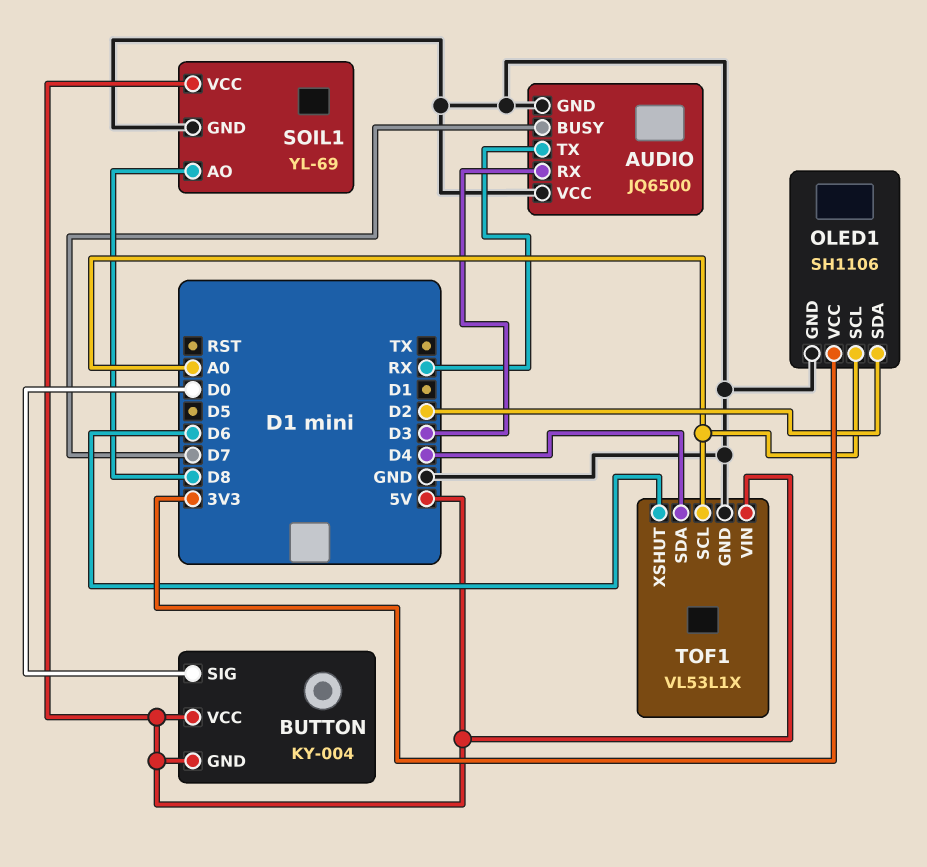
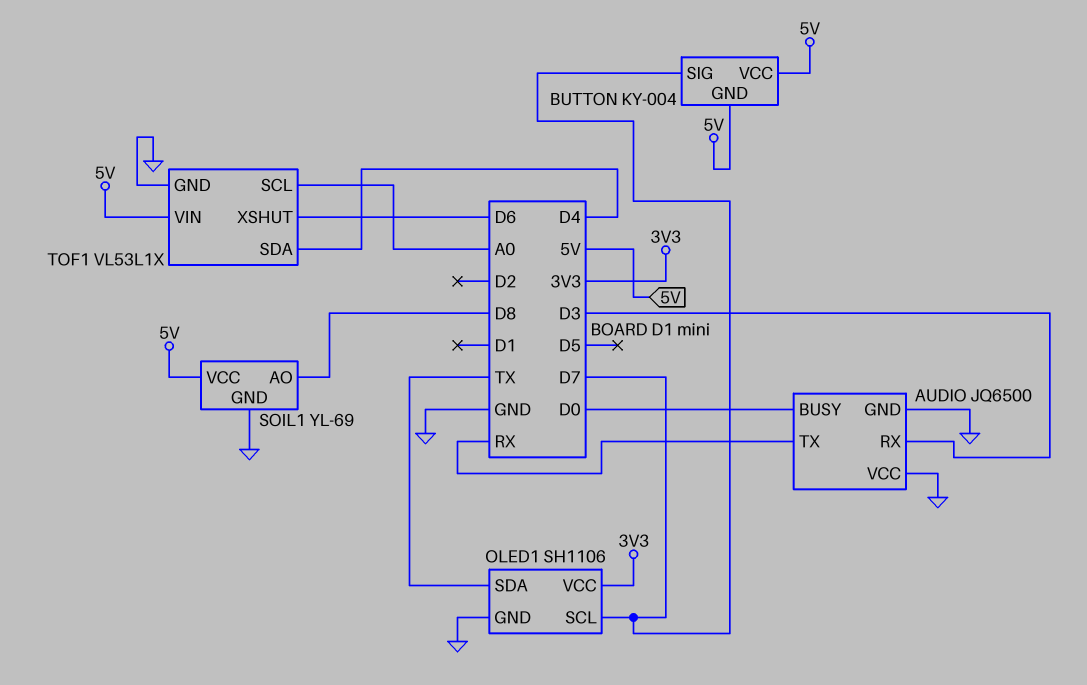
AUDIO pin BUSY: D7 -> D0
BUTTON pin SIG: D0 -> D7
OLED1 pin SCL: A0 -> D7
OLED1 pin SDA: D2 -> TX

